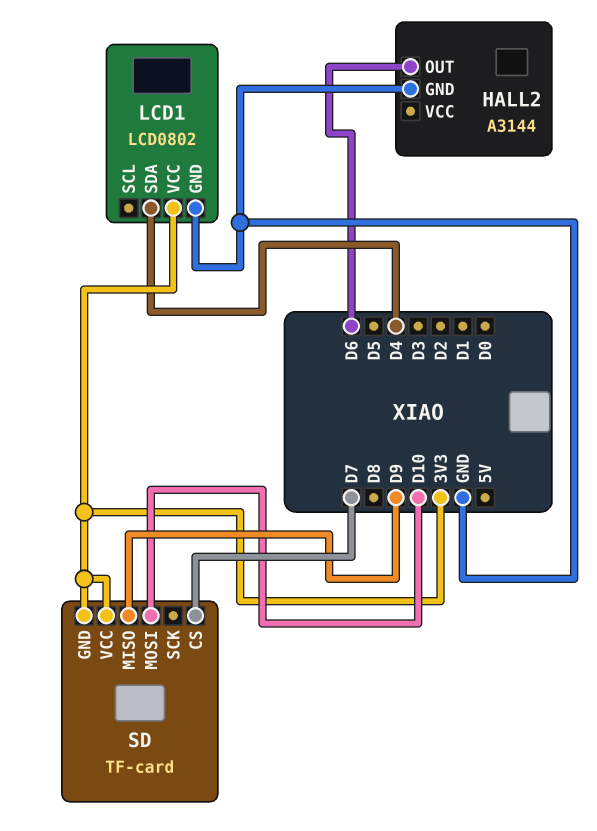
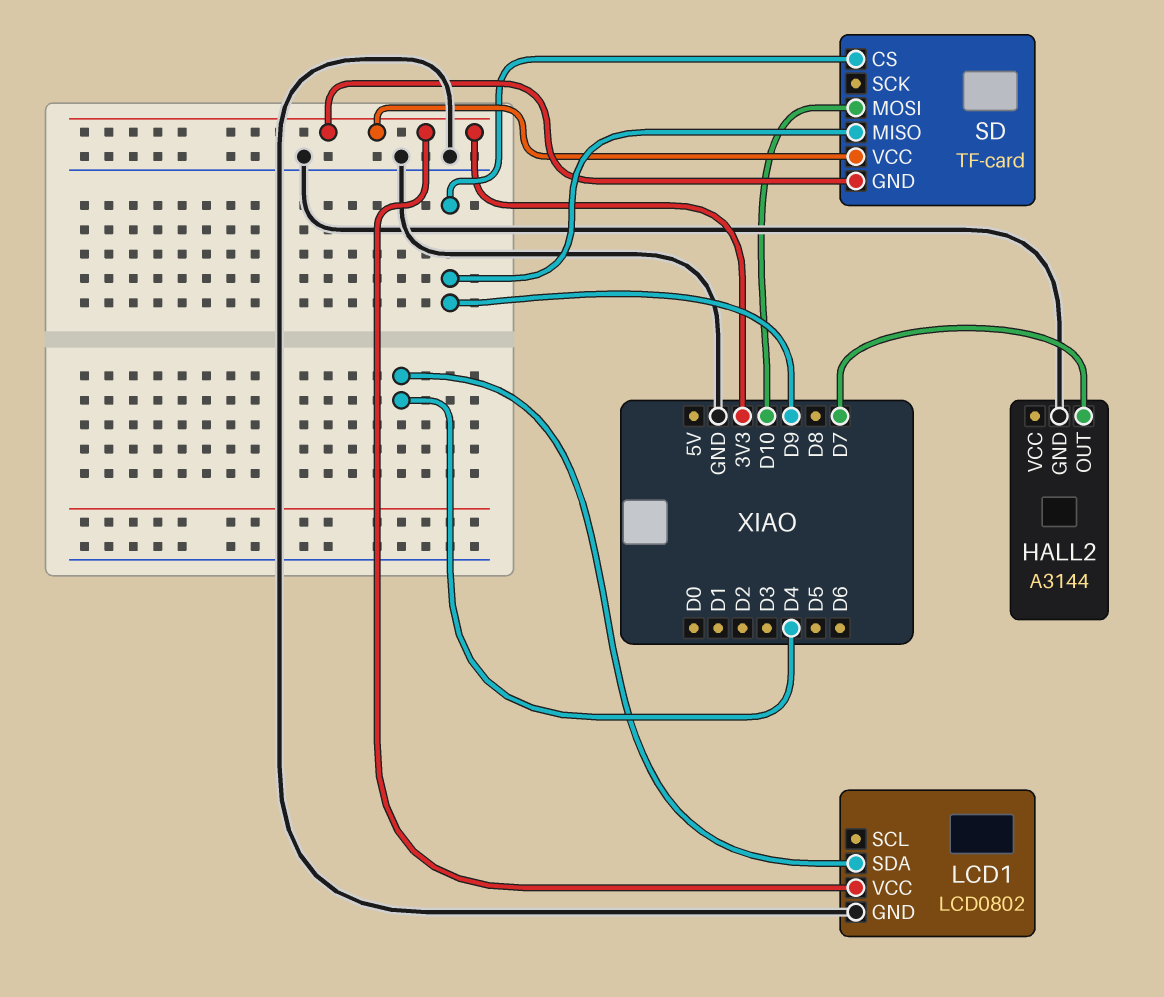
HALL2 pin OUT: D6 -> D7
SD pin CS: D7 -> D9

